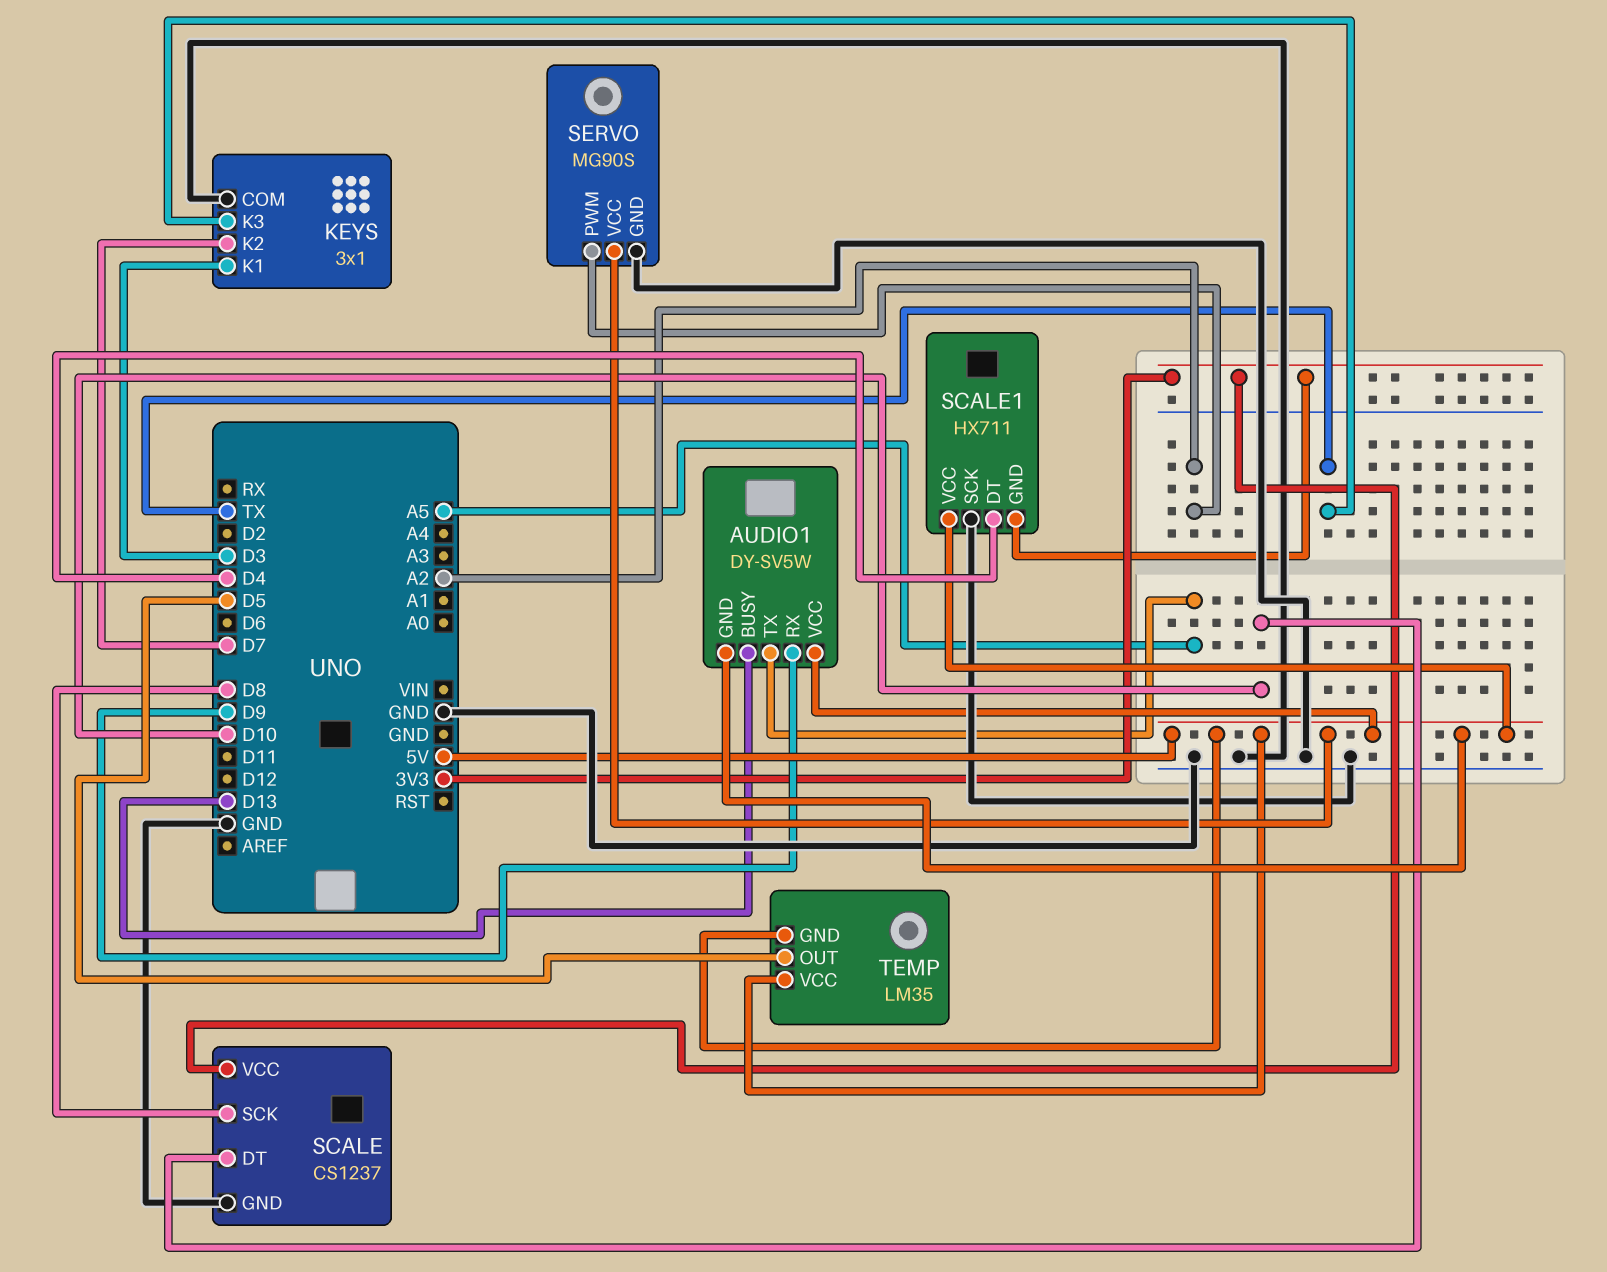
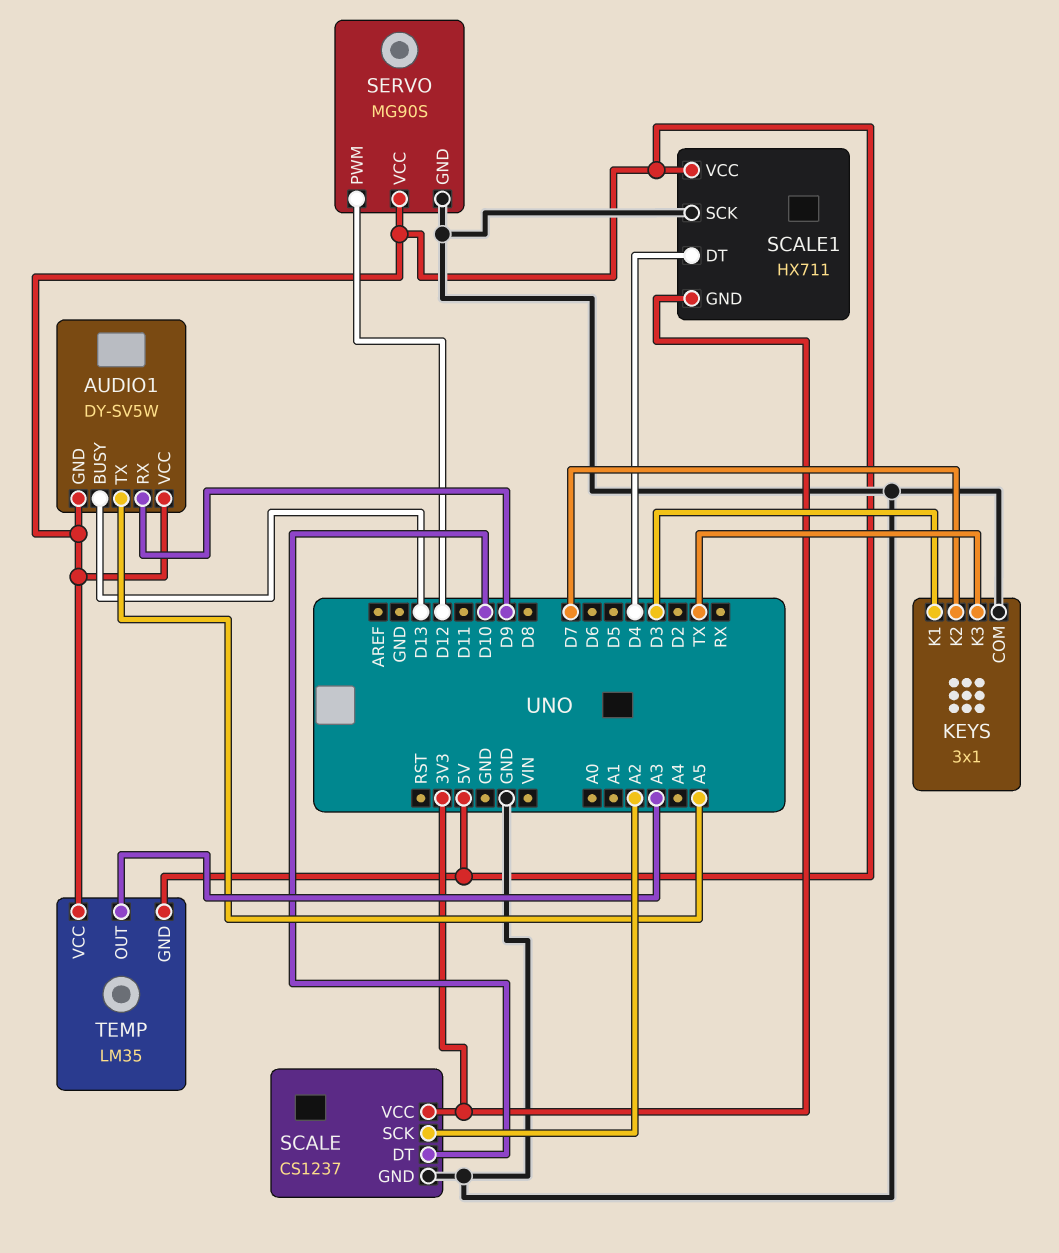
SCALE pin SCK: D8 -> A2
SERVO pin PWM: A2 -> D12
TEMP pin OUT: D5 -> A3

